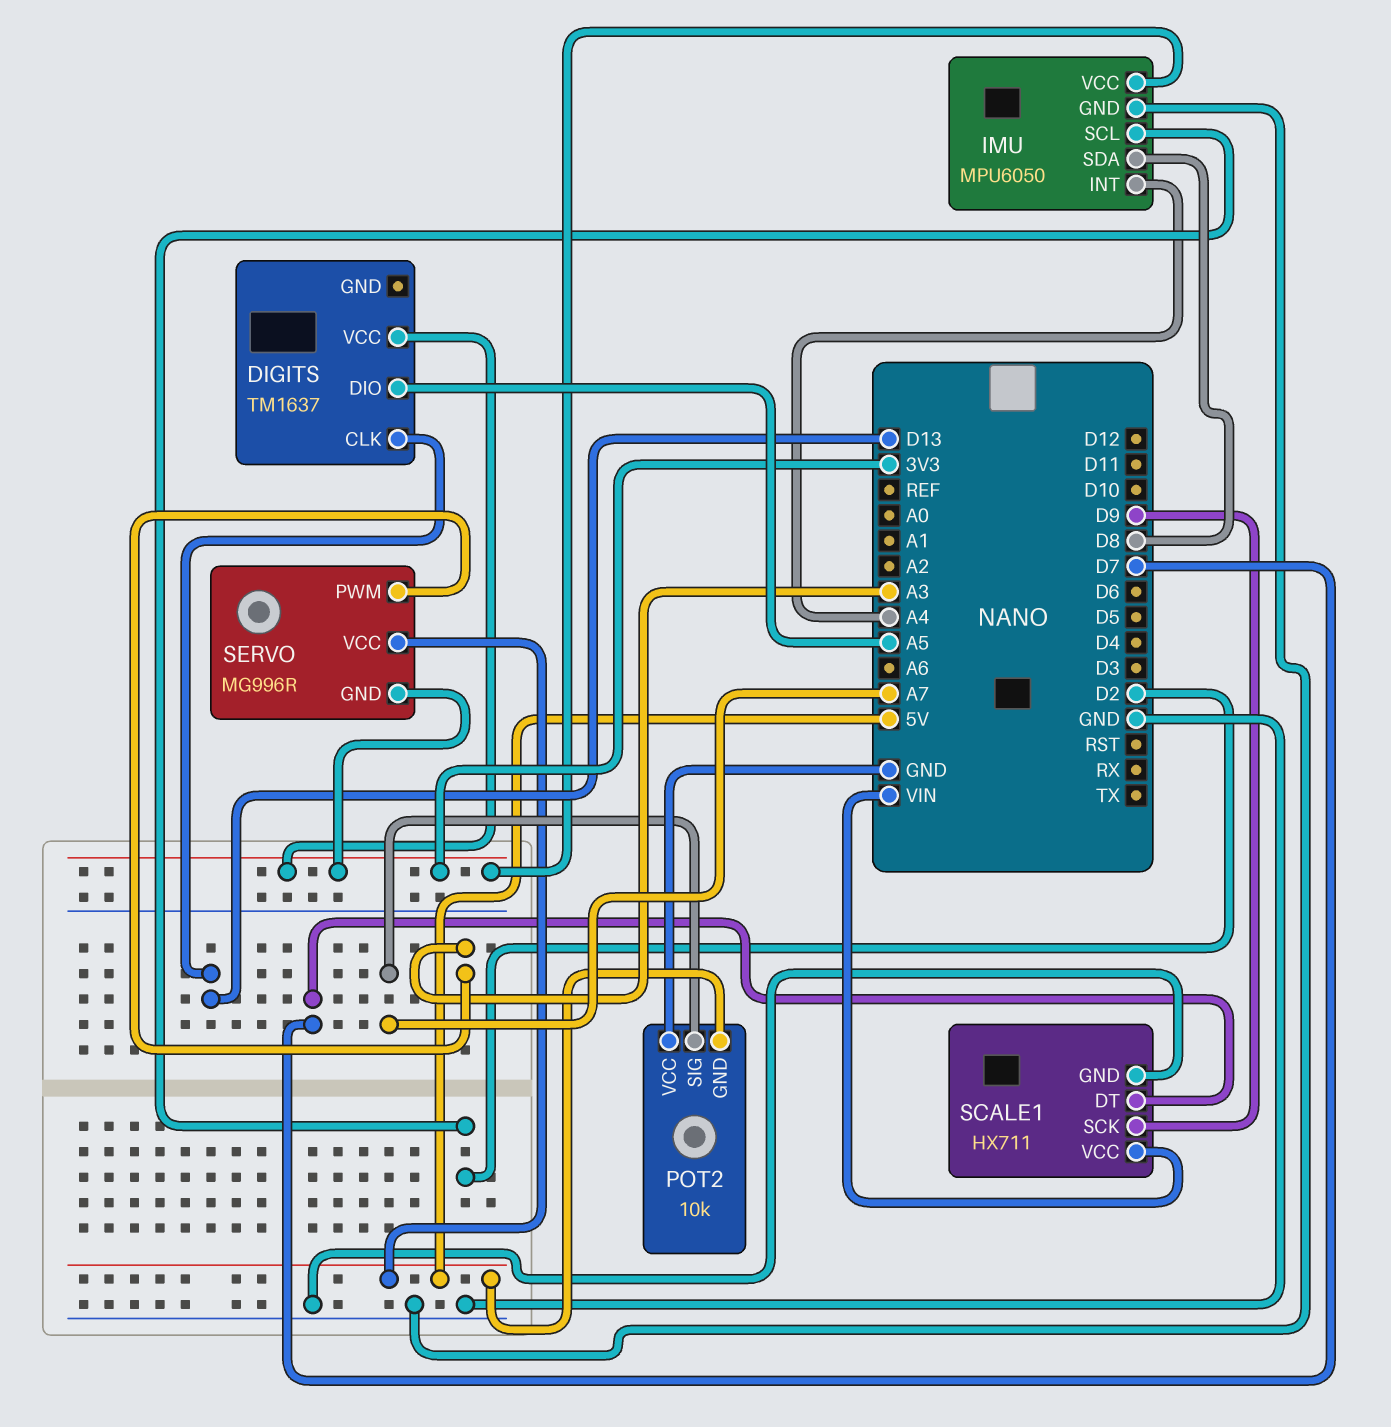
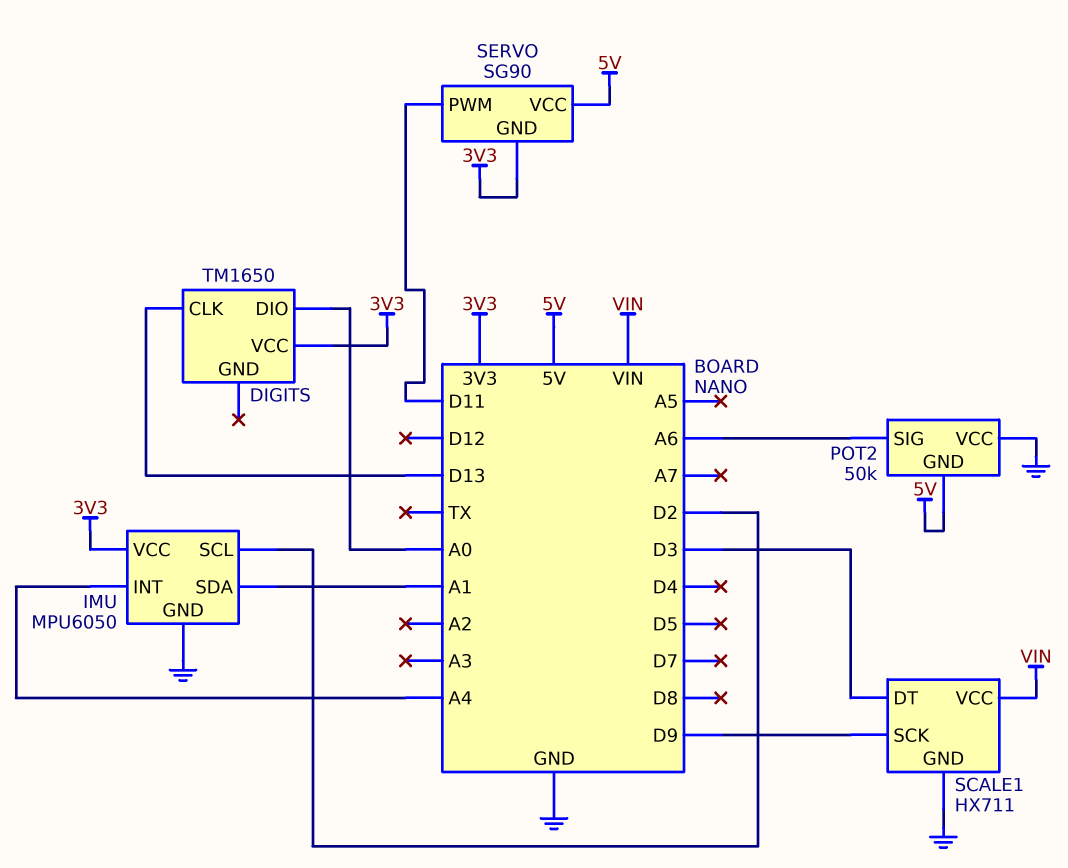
DIGITS: TM1637 -> TM1650
DIGITS pin DIO: A5 -> A0
IMU pin SDA: D8 -> A1
POT2: 10k -> 50k
POT2 pin SIG: A7 -> A6
SCALE1 pin DT: D7 -> D3
SERVO: MG996R -> SG90
SERVO pin PWM: A3 -> D11

